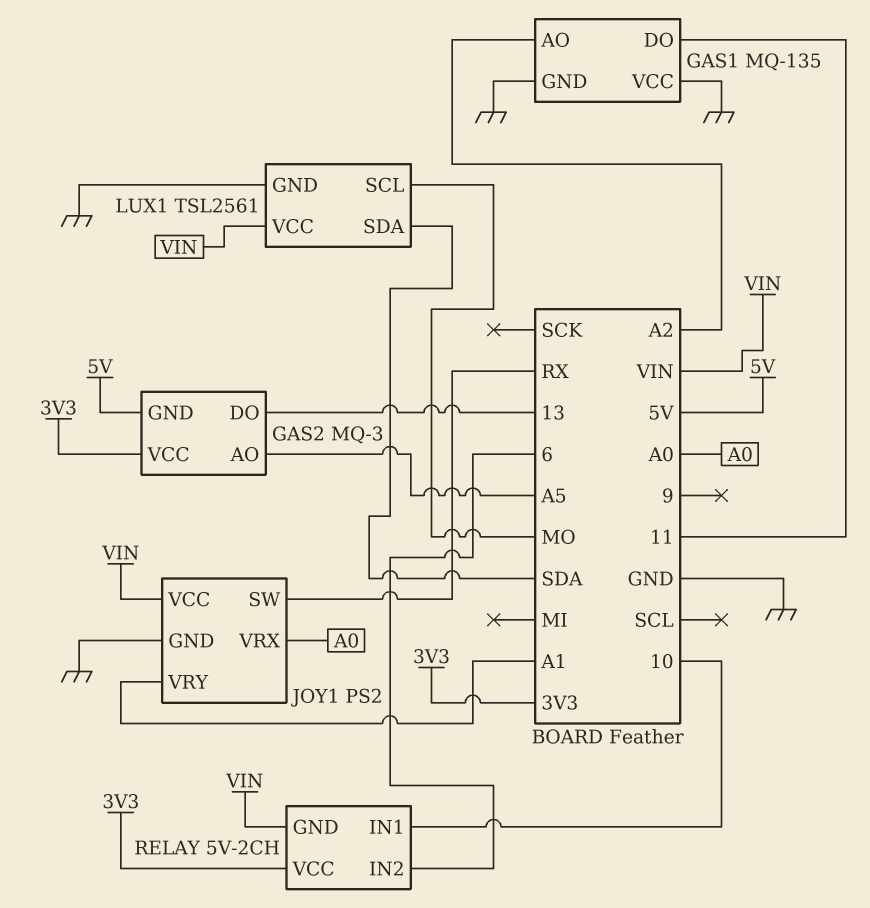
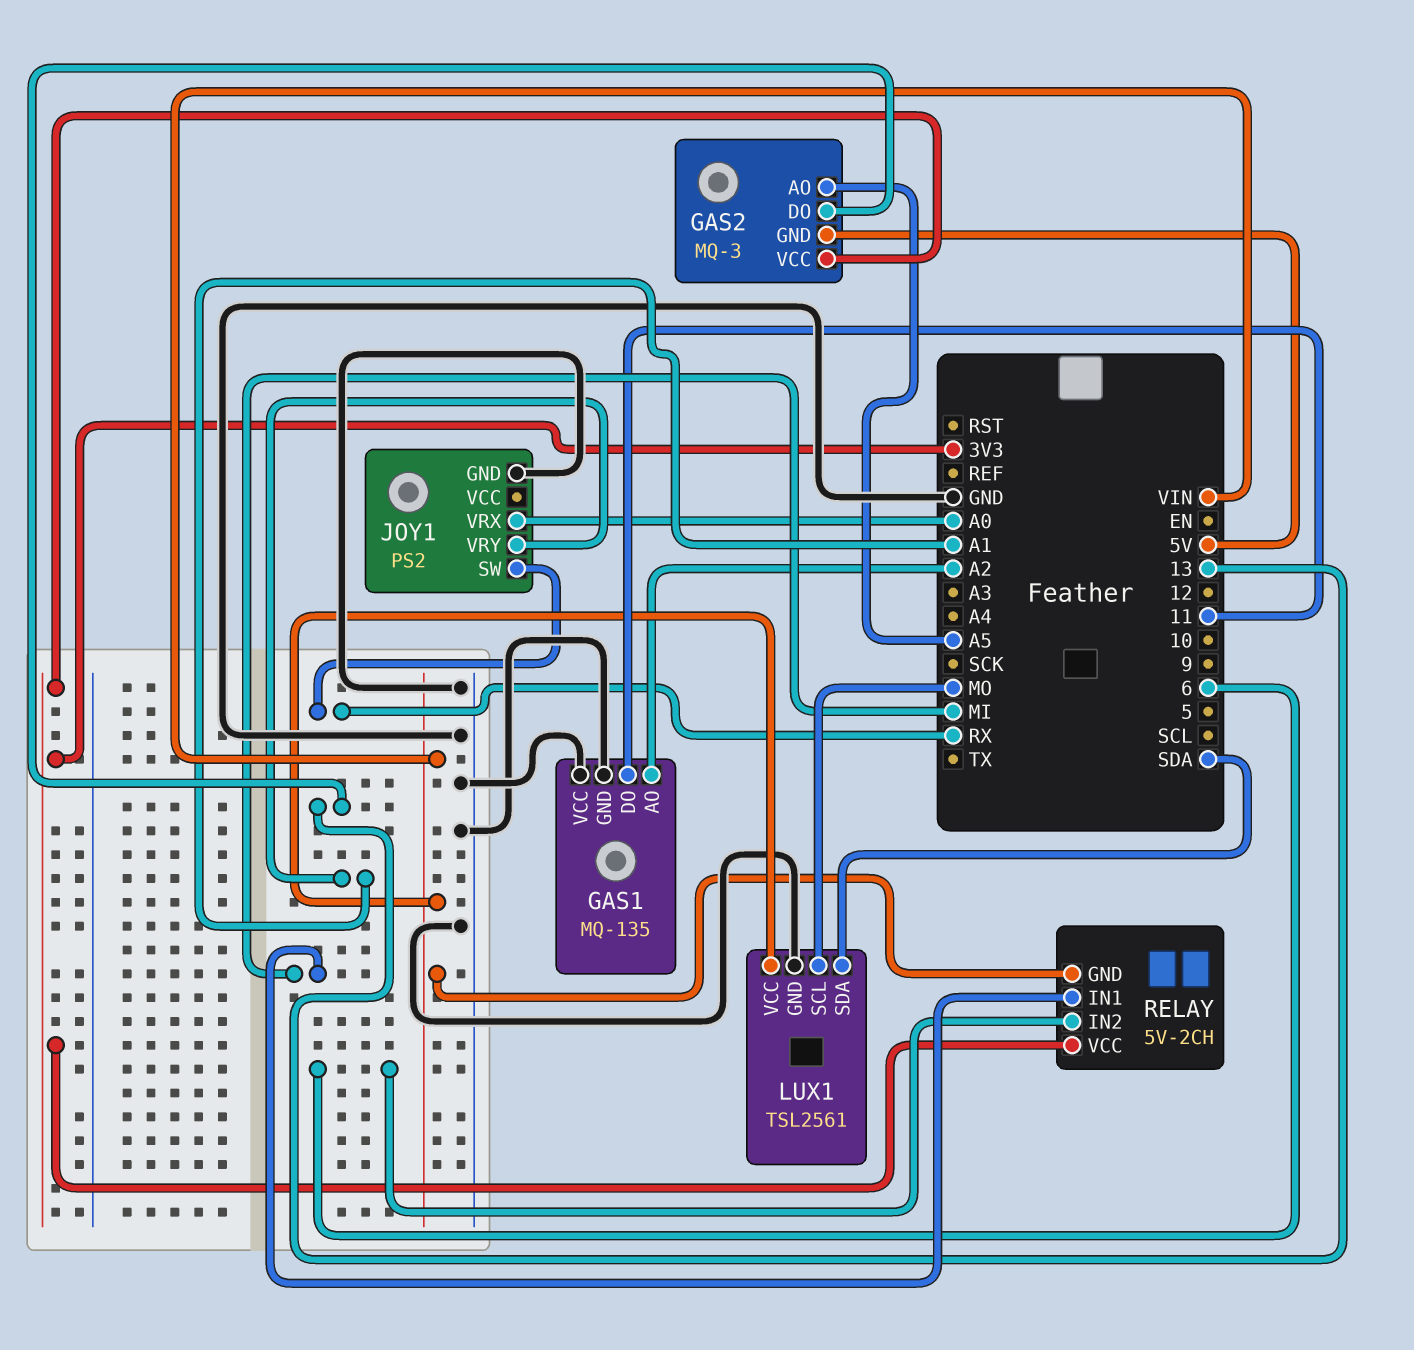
JOY1 pin VCC: VIN -> none
RELAY pin IN1: 10 -> MI

